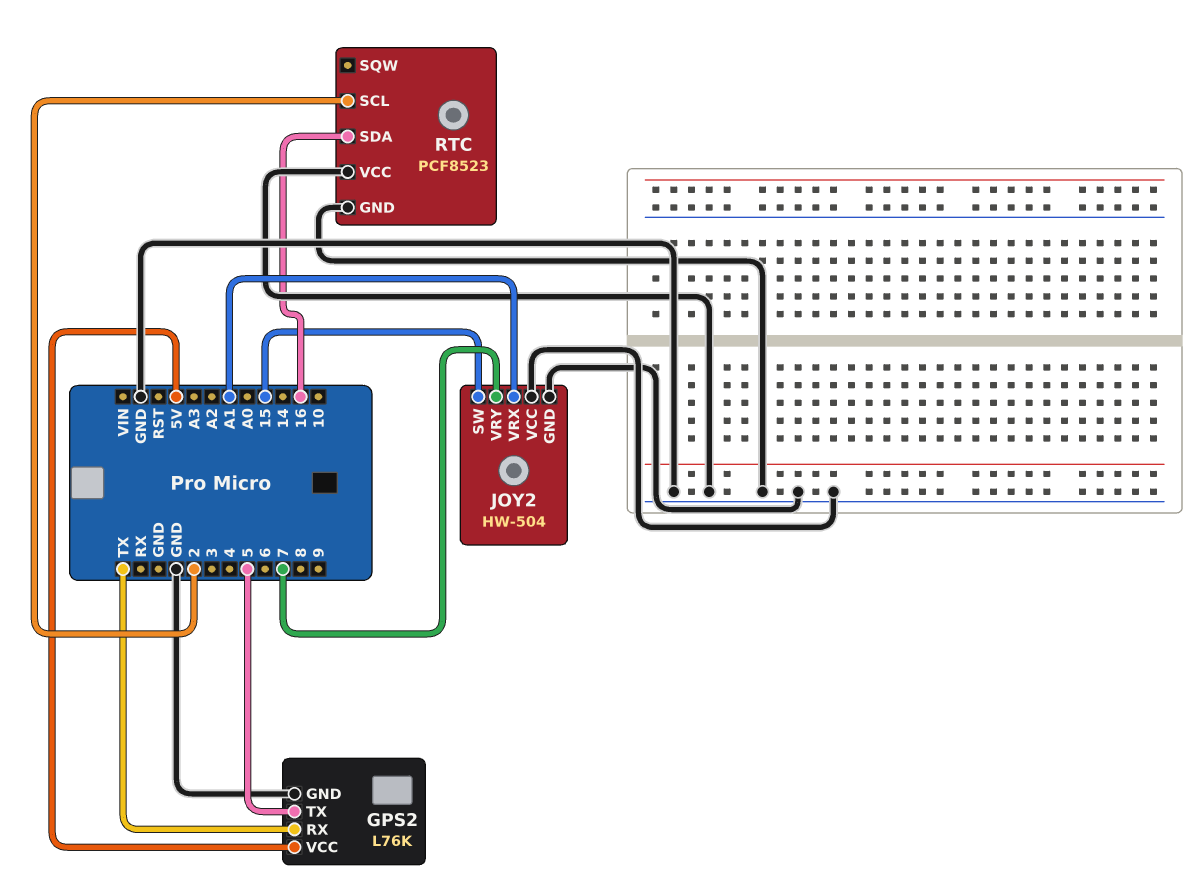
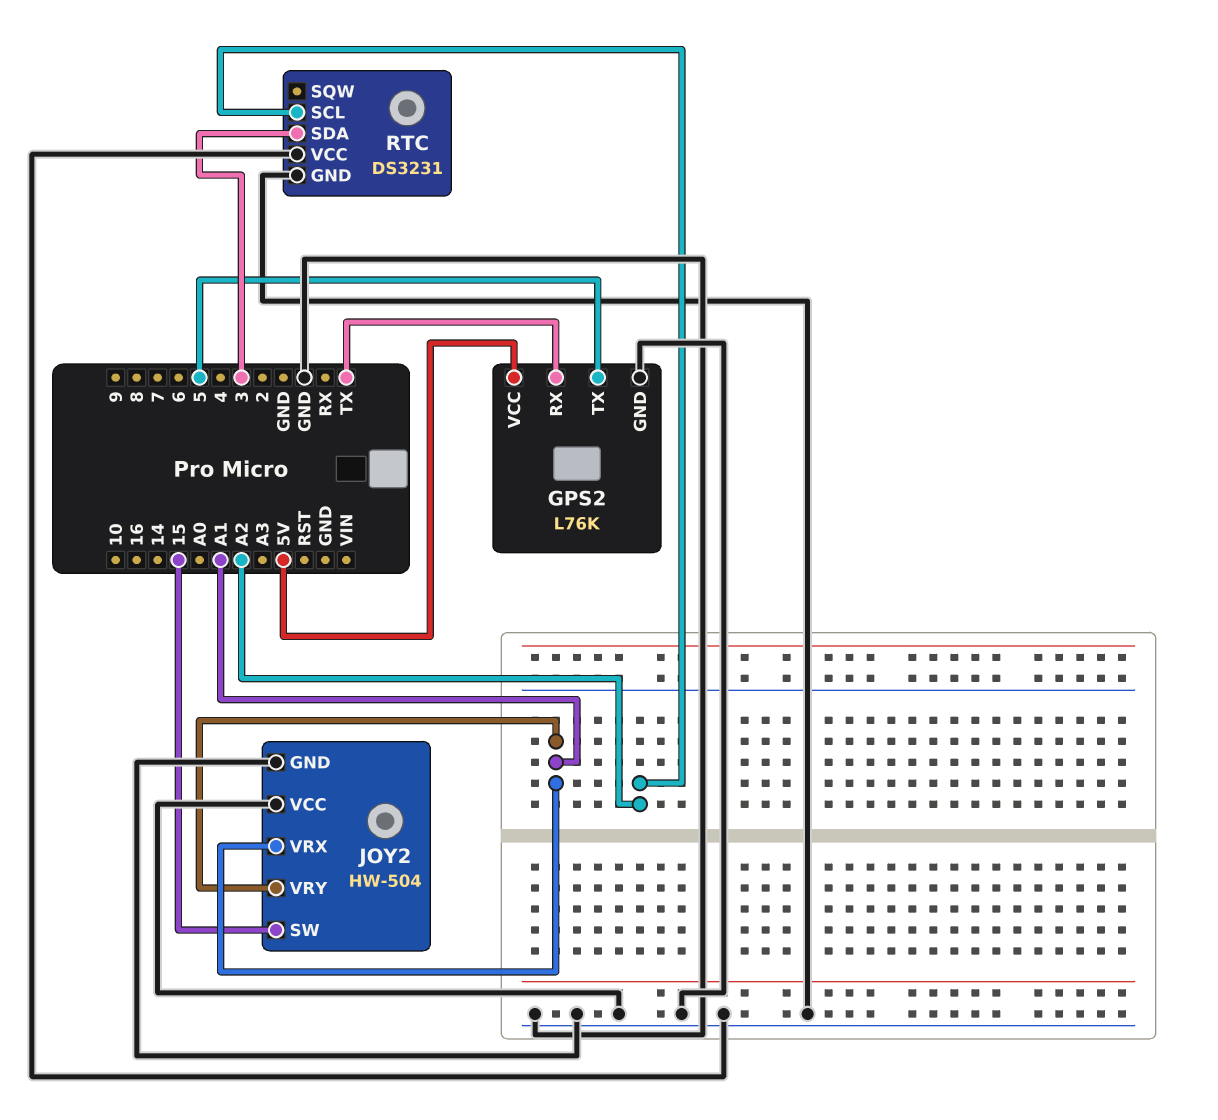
JOY2 pin VRY: 7 -> A1
RTC: PCF8523 -> DS3231
RTC pin SCL: 2 -> A2
RTC pin SDA: 16 -> 3

